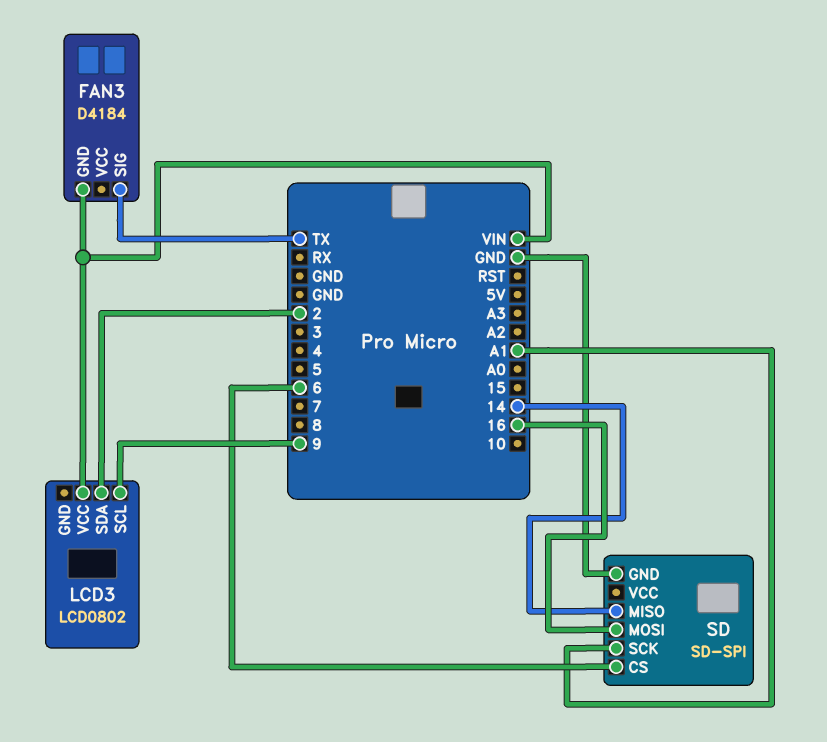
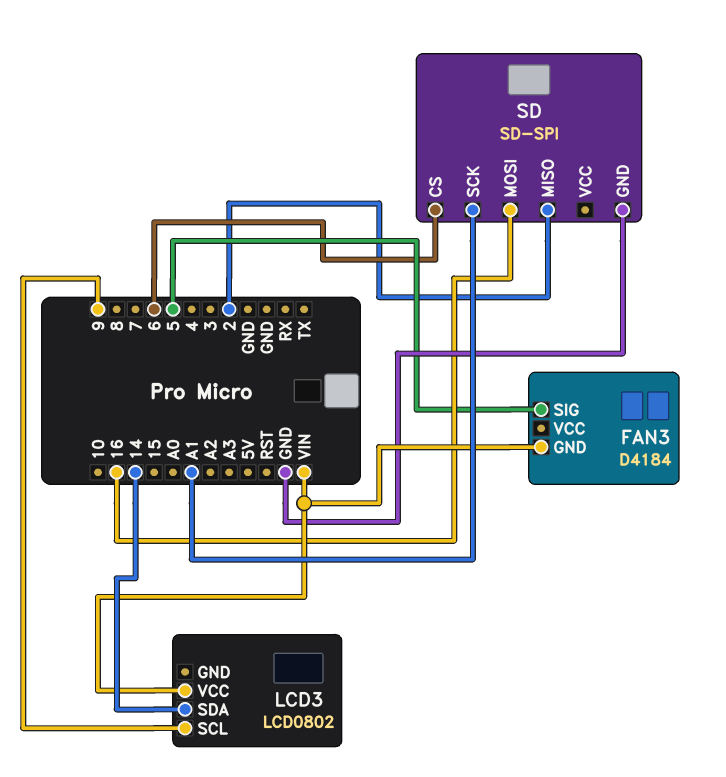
FAN3 pin SIG: TX -> 5
LCD3 pin SDA: 2 -> 14
SD pin MISO: 14 -> 2

